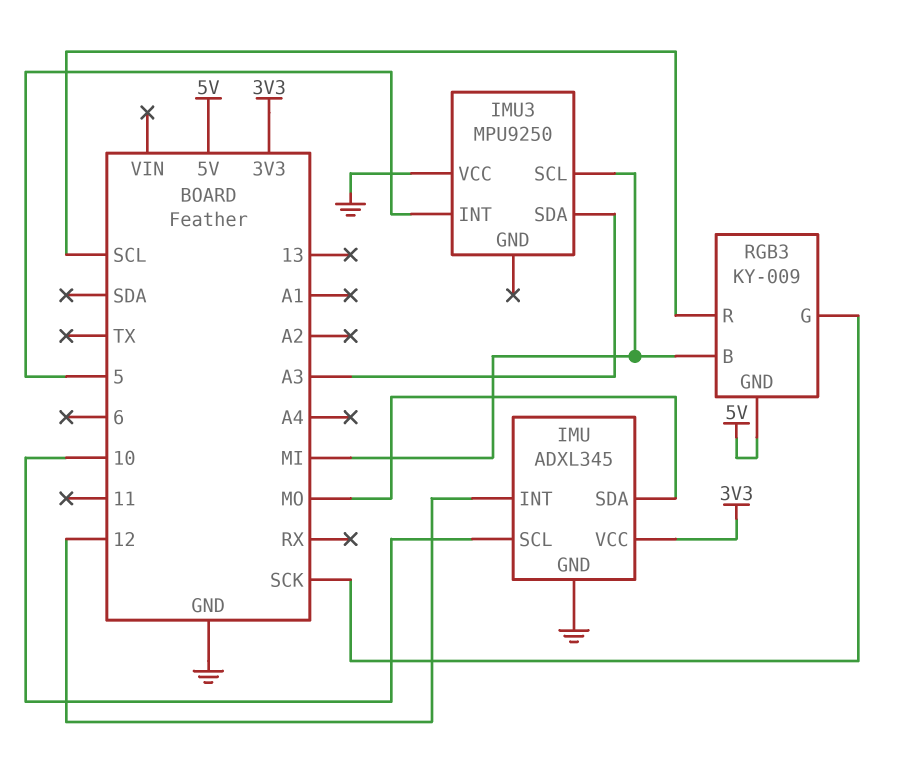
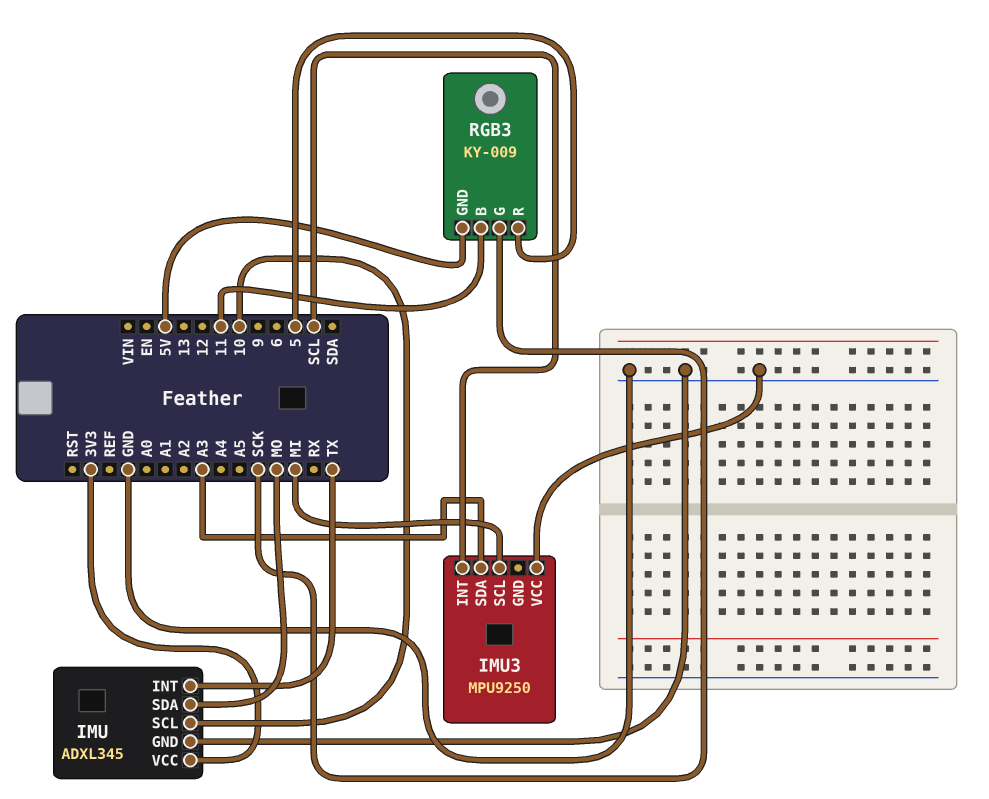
IMU pin INT: 12 -> TX
IMU3 pin INT: 5 -> SCL
RGB3 pin B: MI -> 11
RGB3 pin R: SCL -> 5

